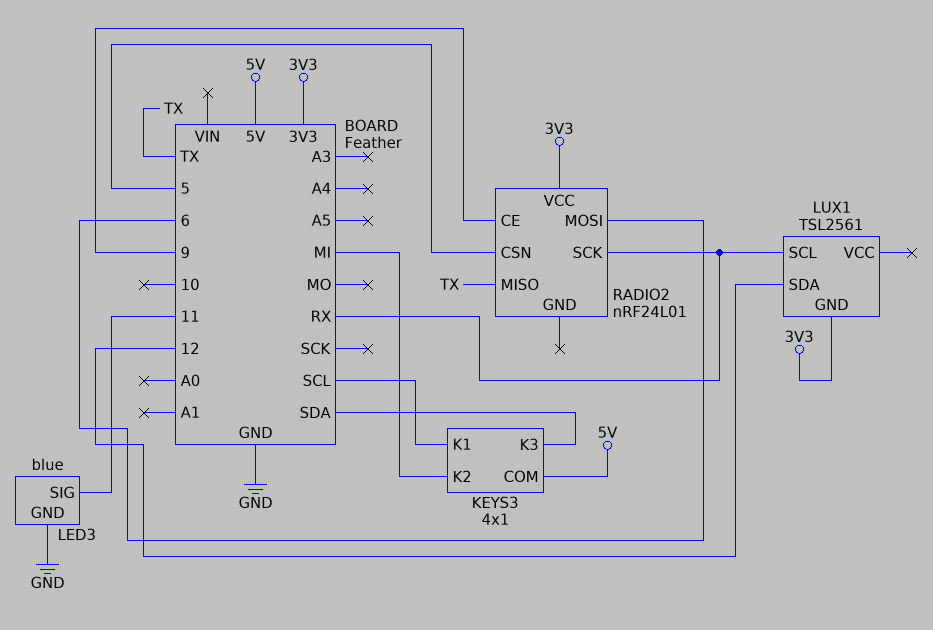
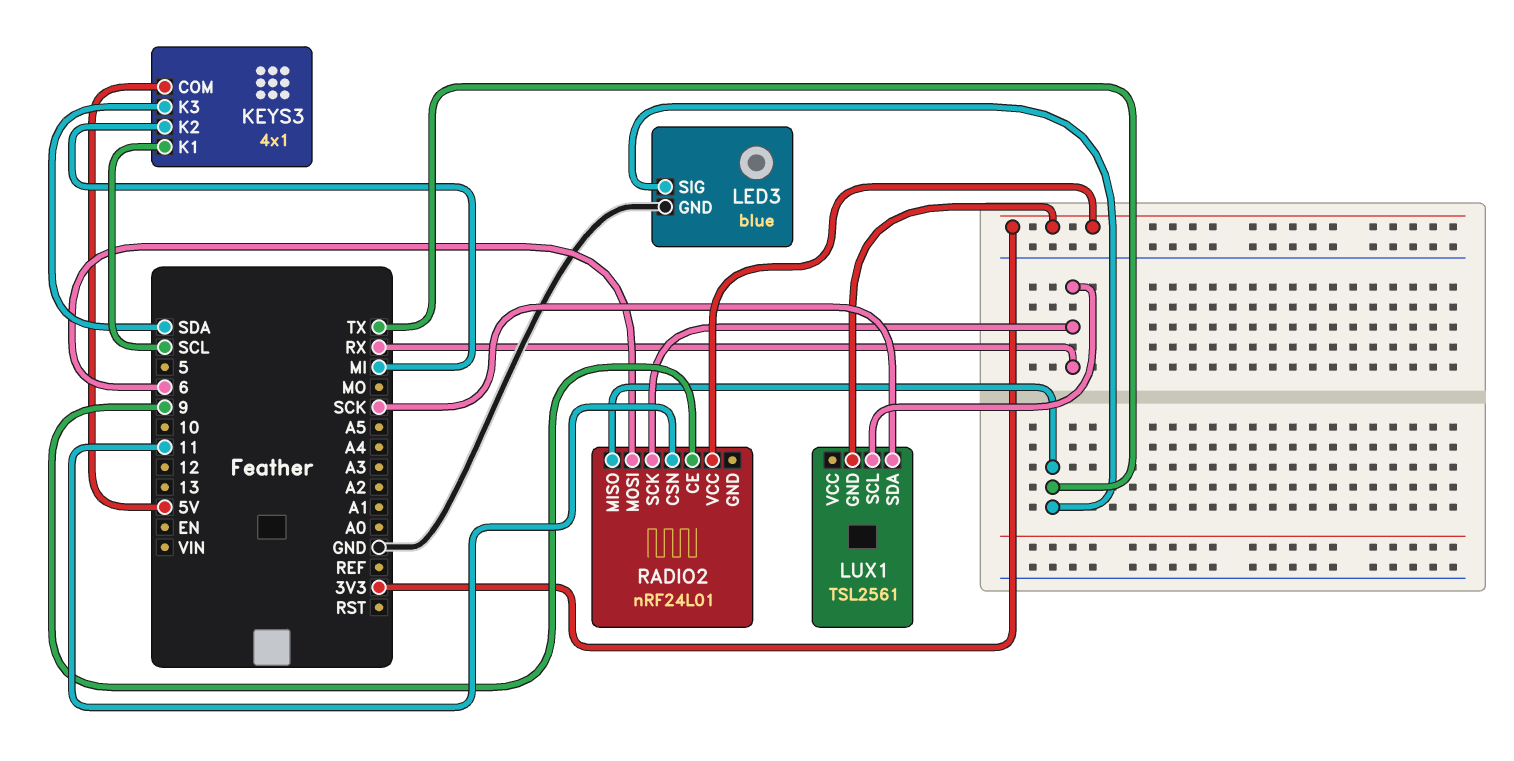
LED3 pin SIG: 11 -> TX
LUX1 pin SDA: 12 -> SCK
RADIO2 pin CSN: 5 -> 11

